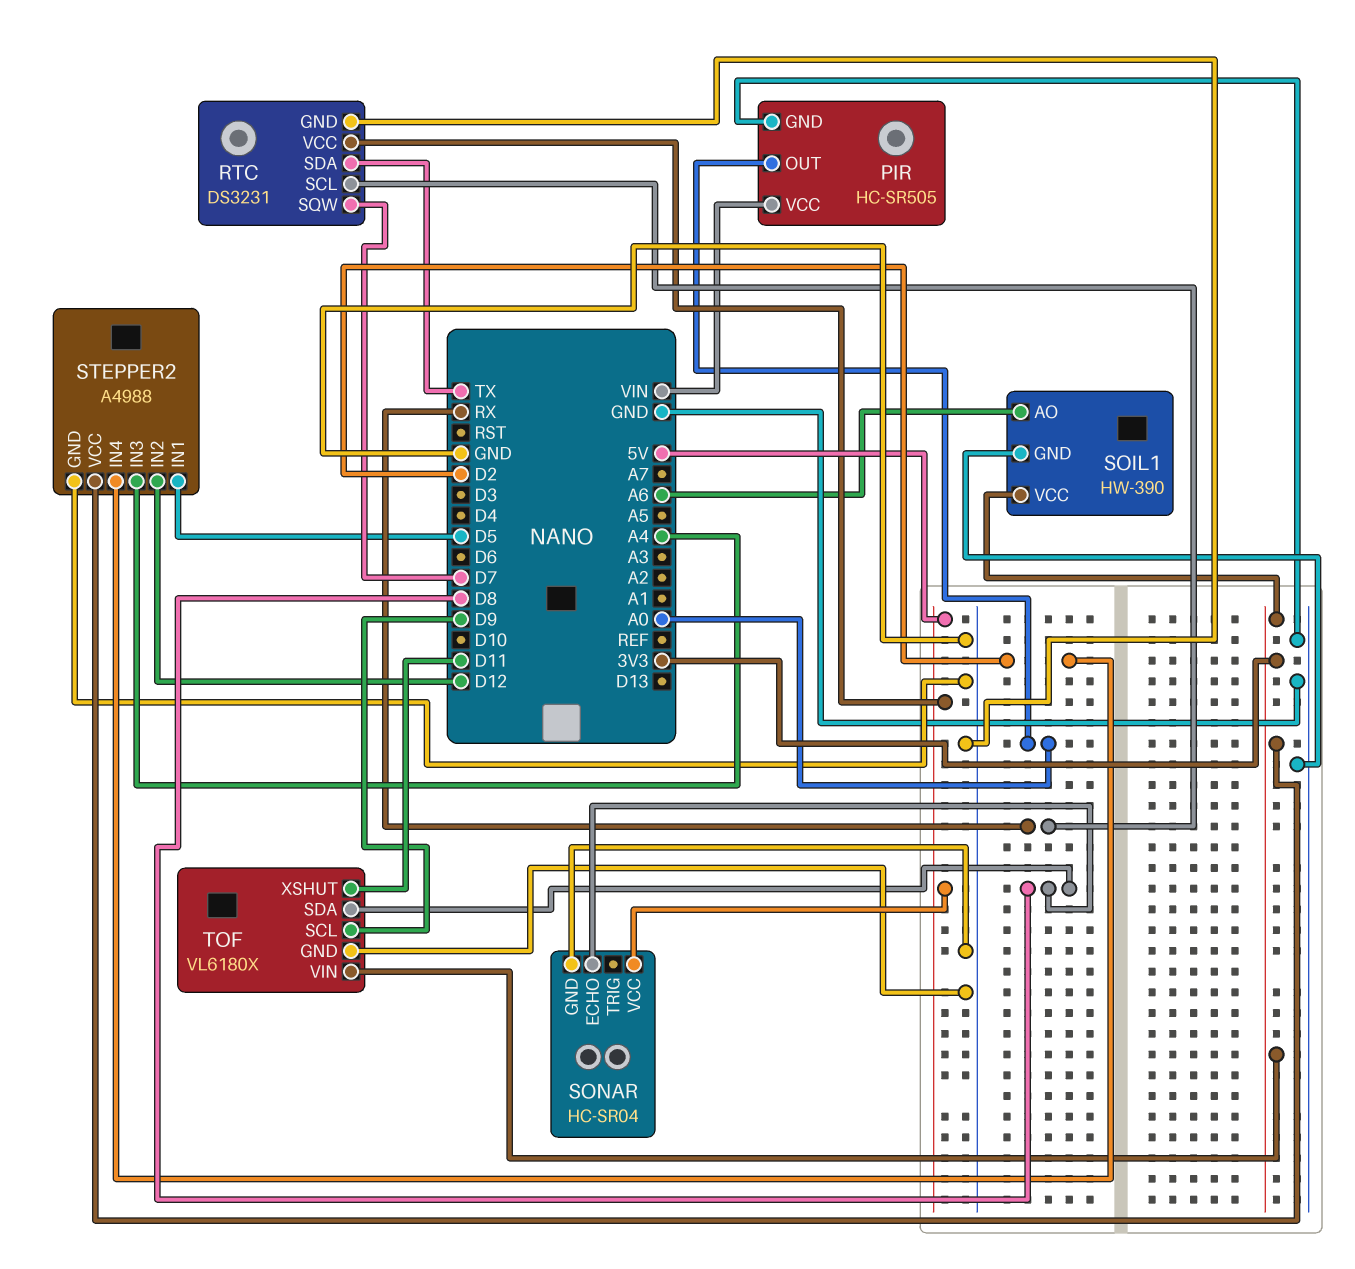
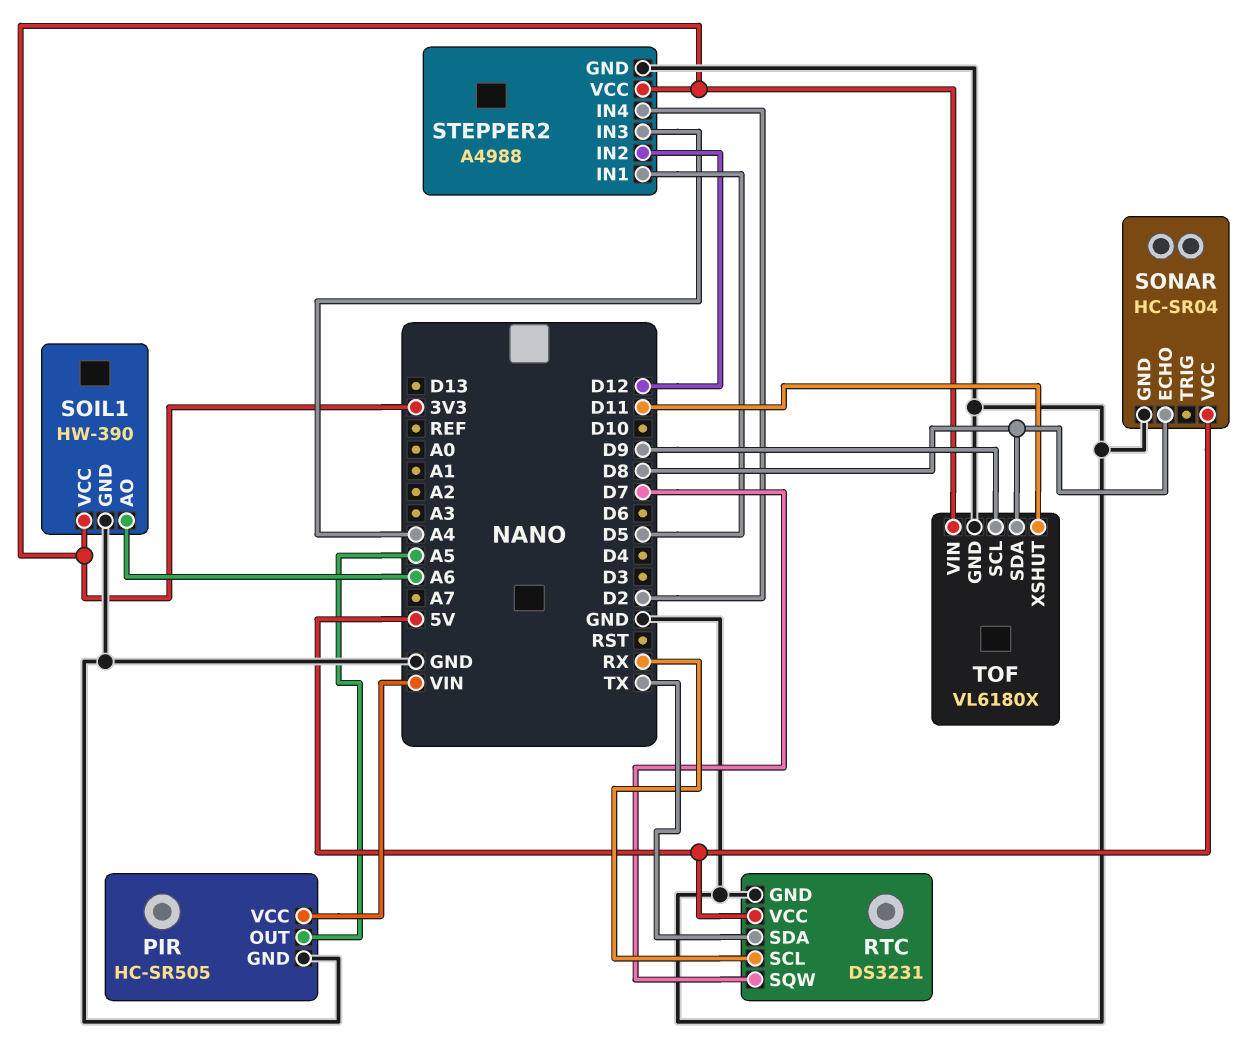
PIR pin OUT: A0 -> A5

